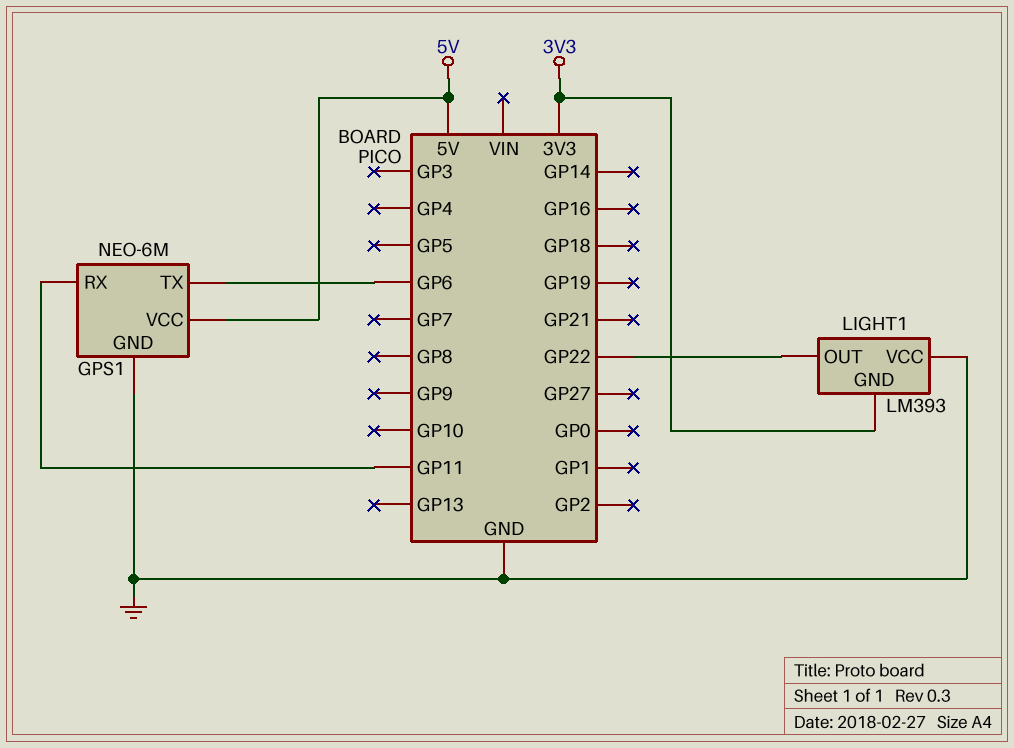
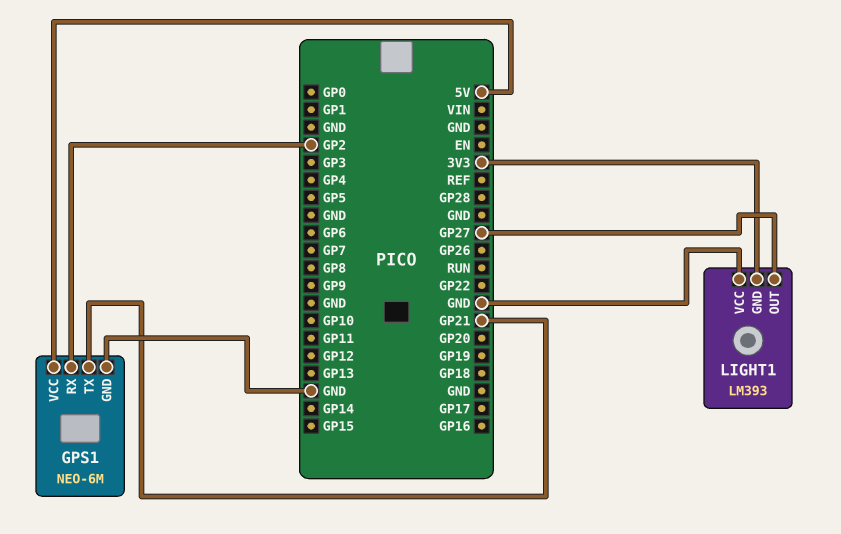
GPS1 pin RX: GP11 -> GP2
GPS1 pin TX: GP6 -> GP21
LIGHT1 pin OUT: GP22 -> GP27

